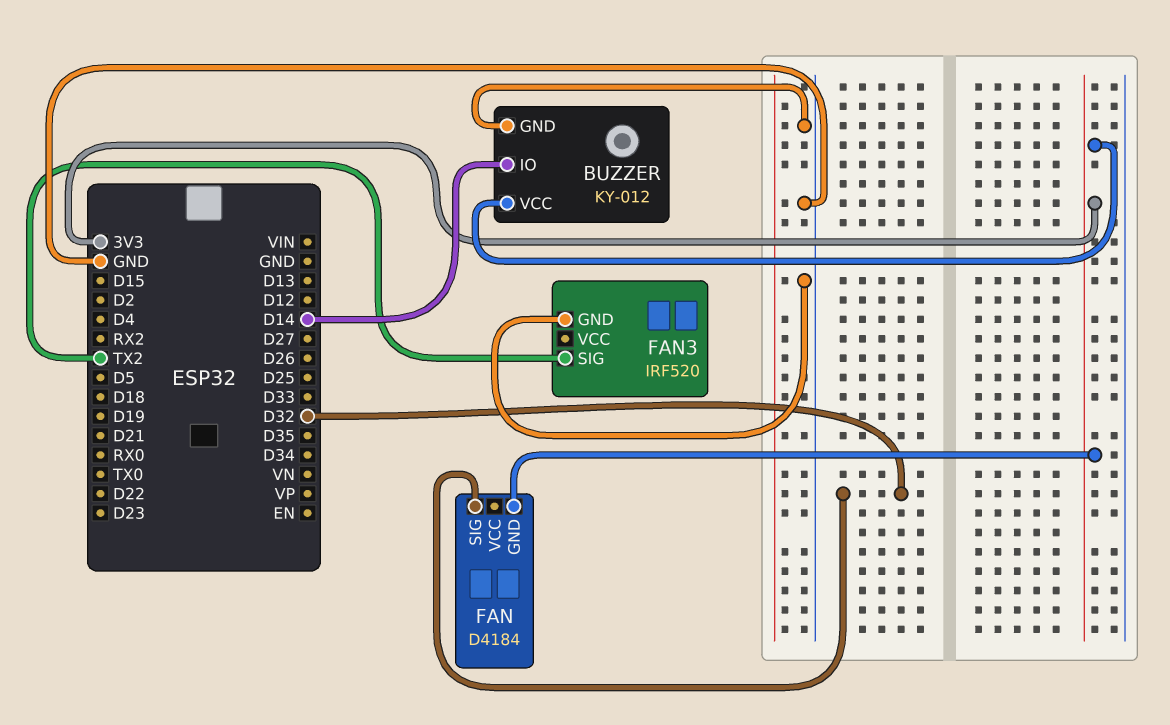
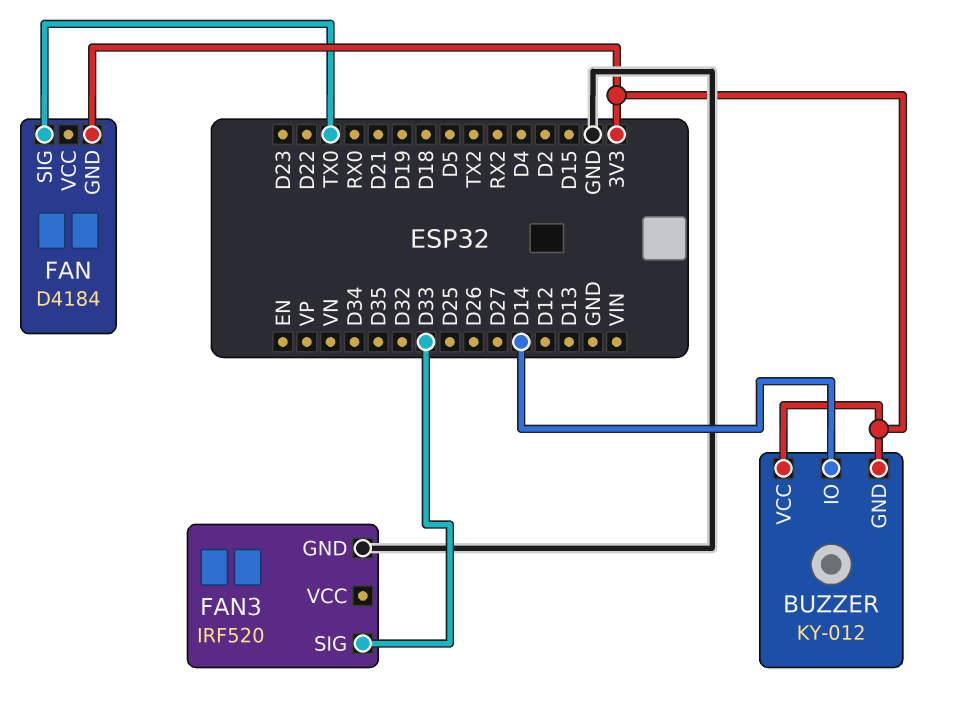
BUZZER pin GND: GND -> 3V3
FAN pin SIG: D32 -> TX0
FAN3 pin SIG: TX2 -> D33

